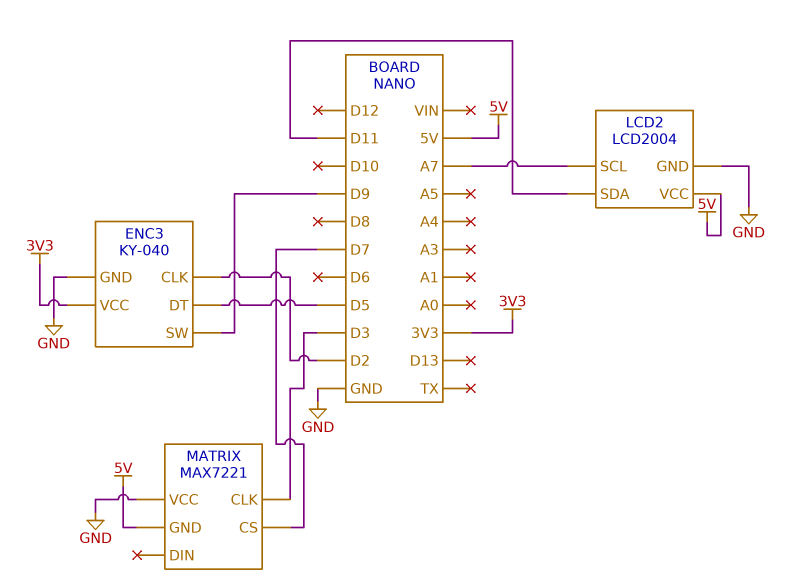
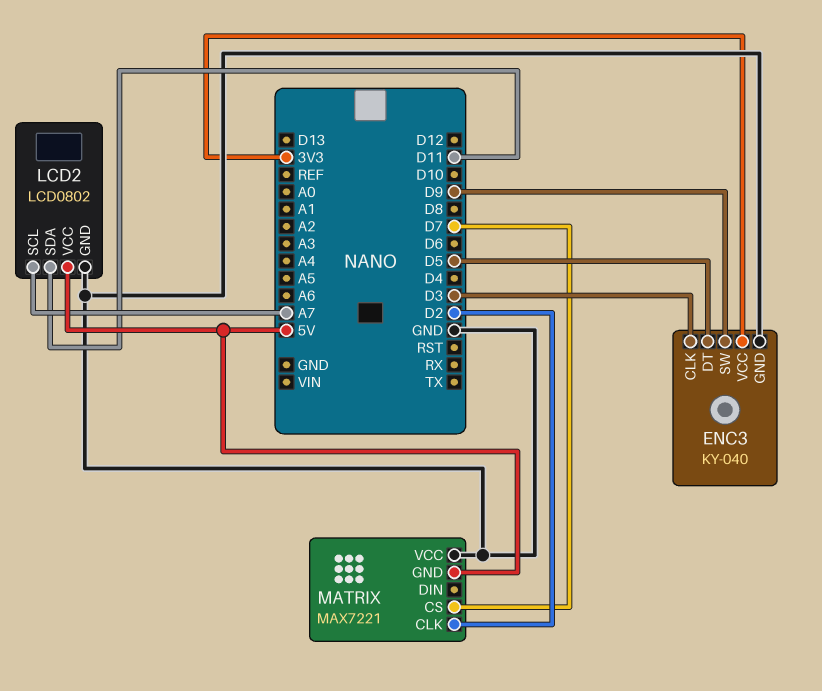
ENC3 pin CLK: D2 -> D3
LCD2: LCD2004 -> LCD0802
MATRIX pin CLK: D3 -> D2

